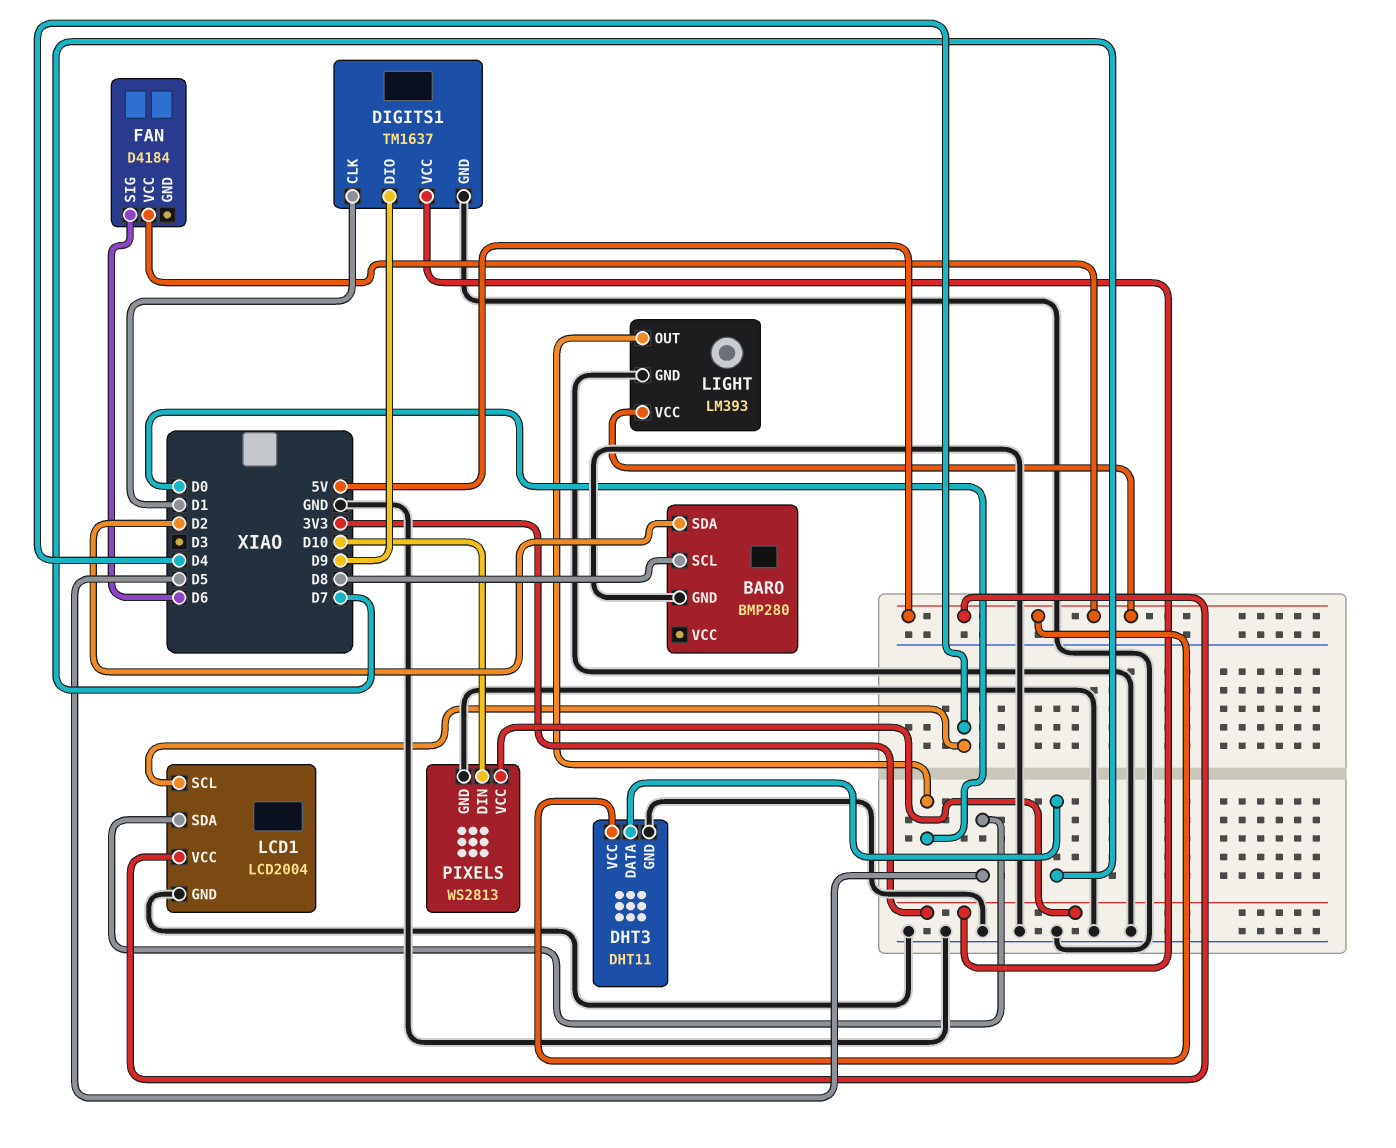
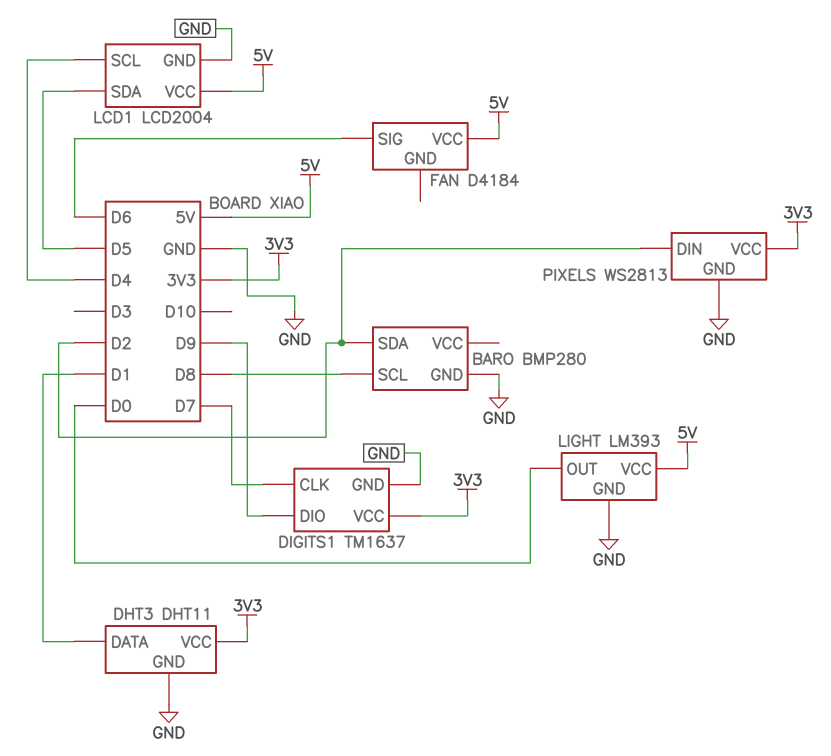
DHT3 pin DATA: D7 -> D1
DHT3 pin VCC: 5V -> 3V3
DIGITS1 pin CLK: D1 -> D7
PIXELS pin DIN: D10 -> D2

